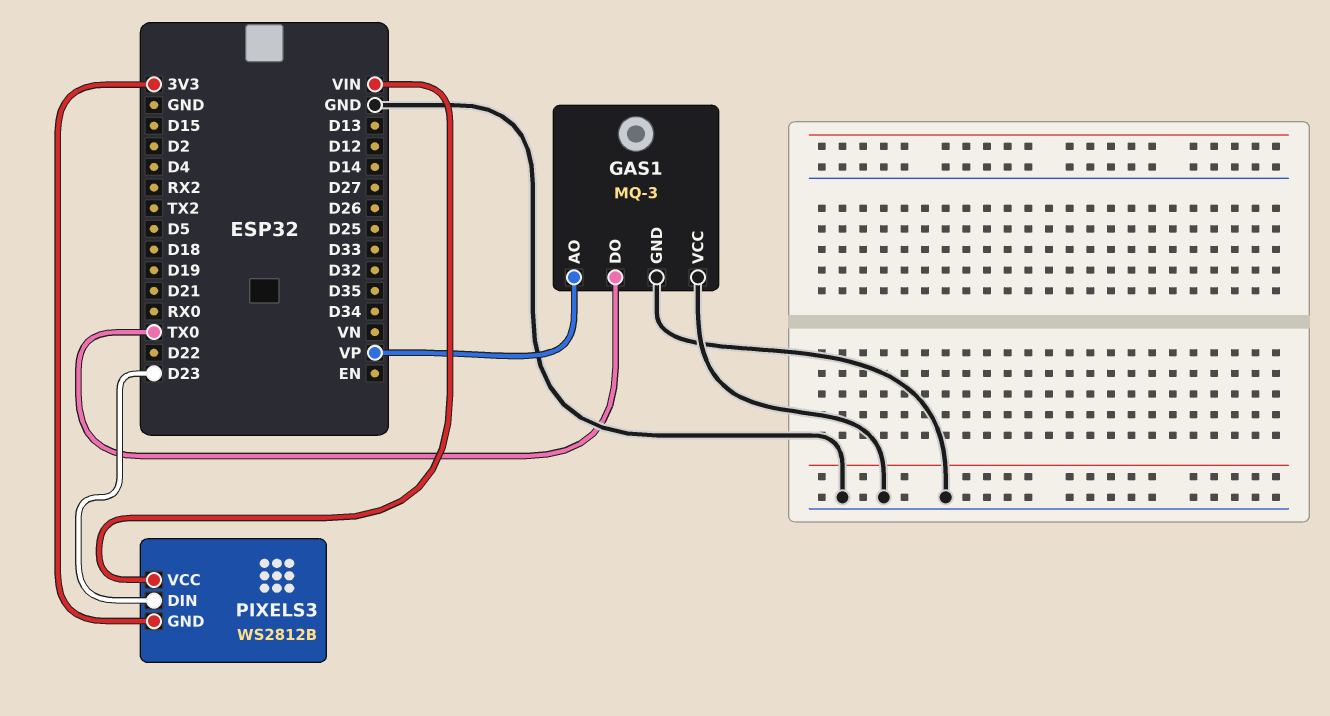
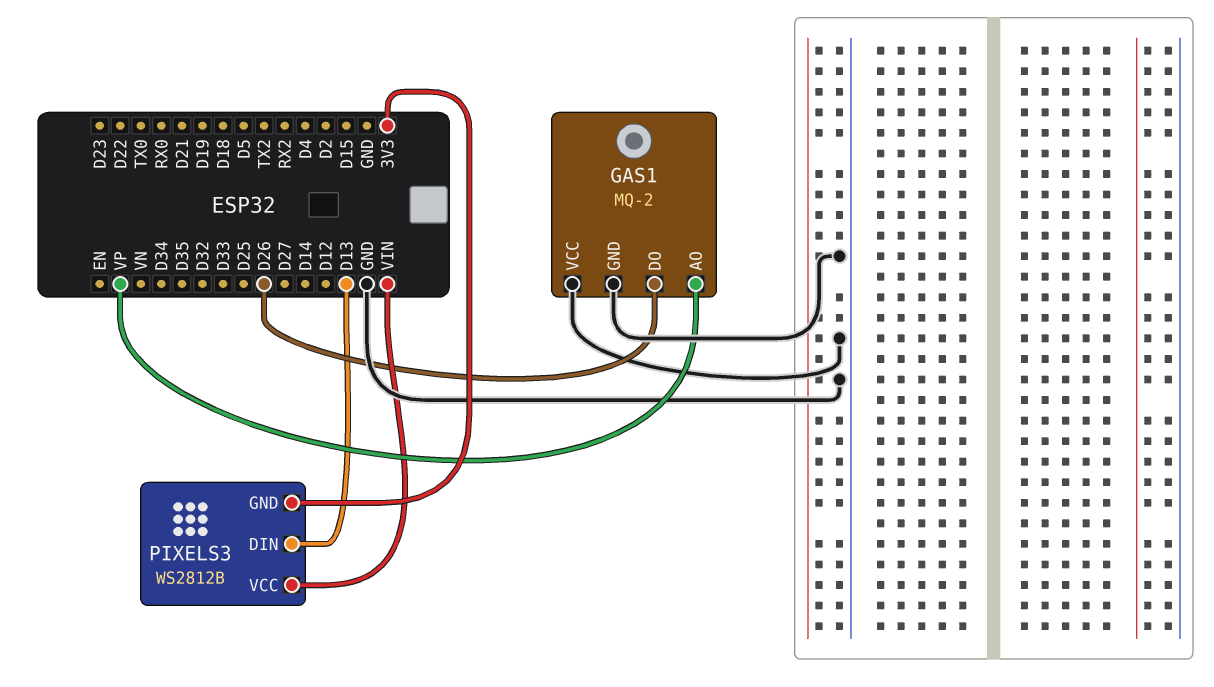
GAS1: MQ-3 -> MQ-2
GAS1 pin DO: TX0 -> D26
PIXELS3 pin DIN: D23 -> D13

